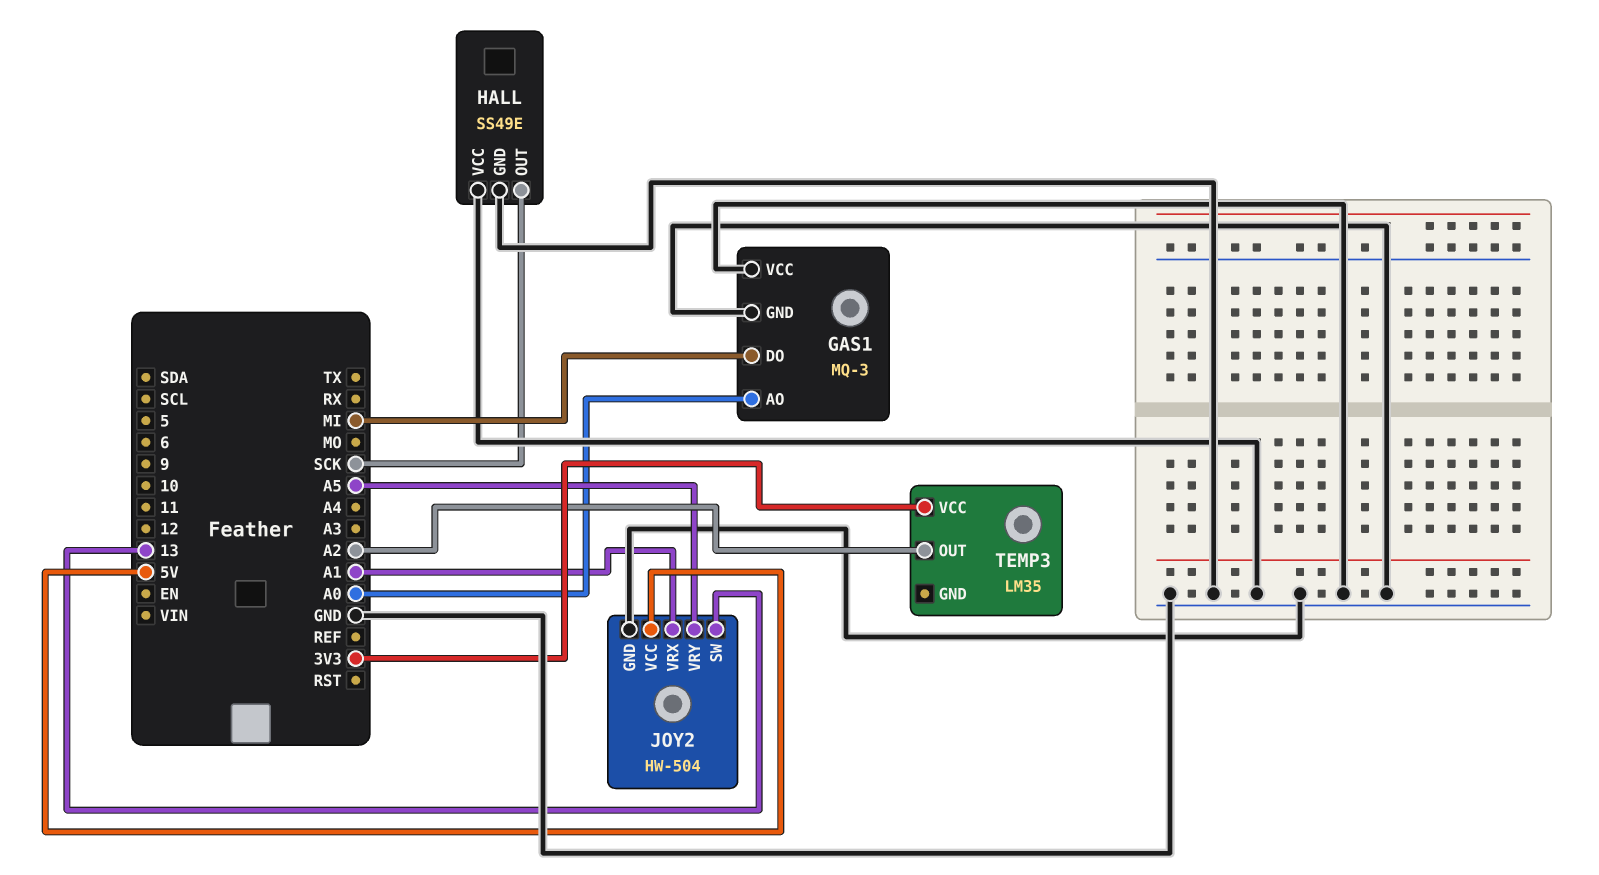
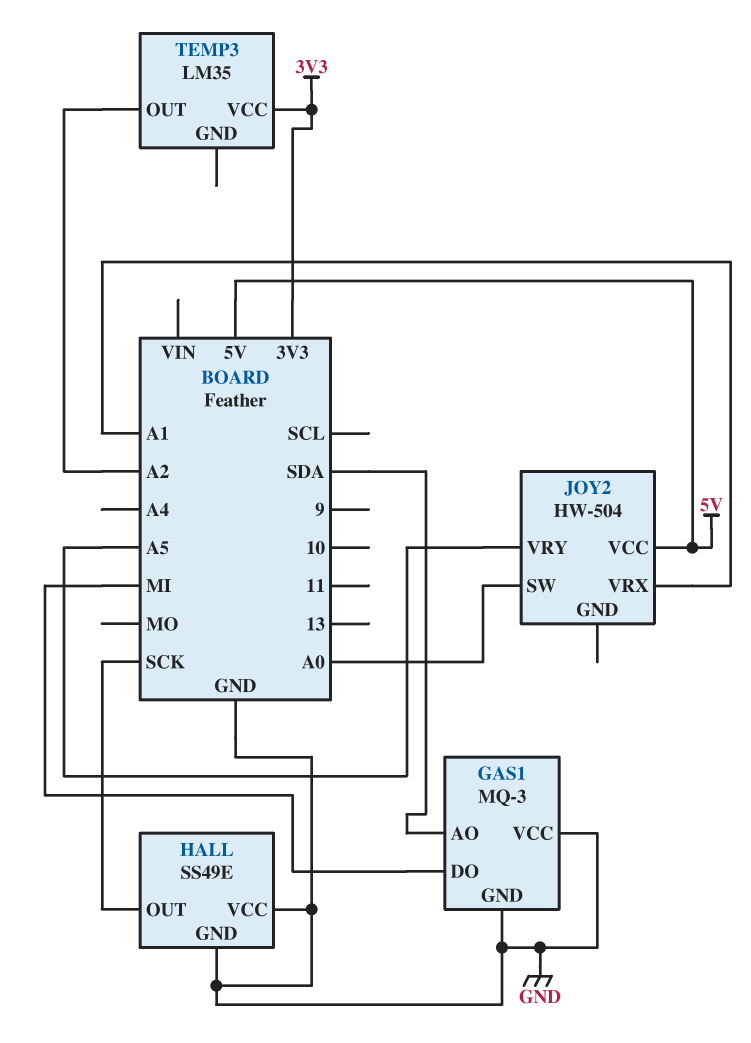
GAS1 pin AO: A0 -> SDA
JOY2 pin GND: GND -> none
JOY2 pin SW: 13 -> A0

